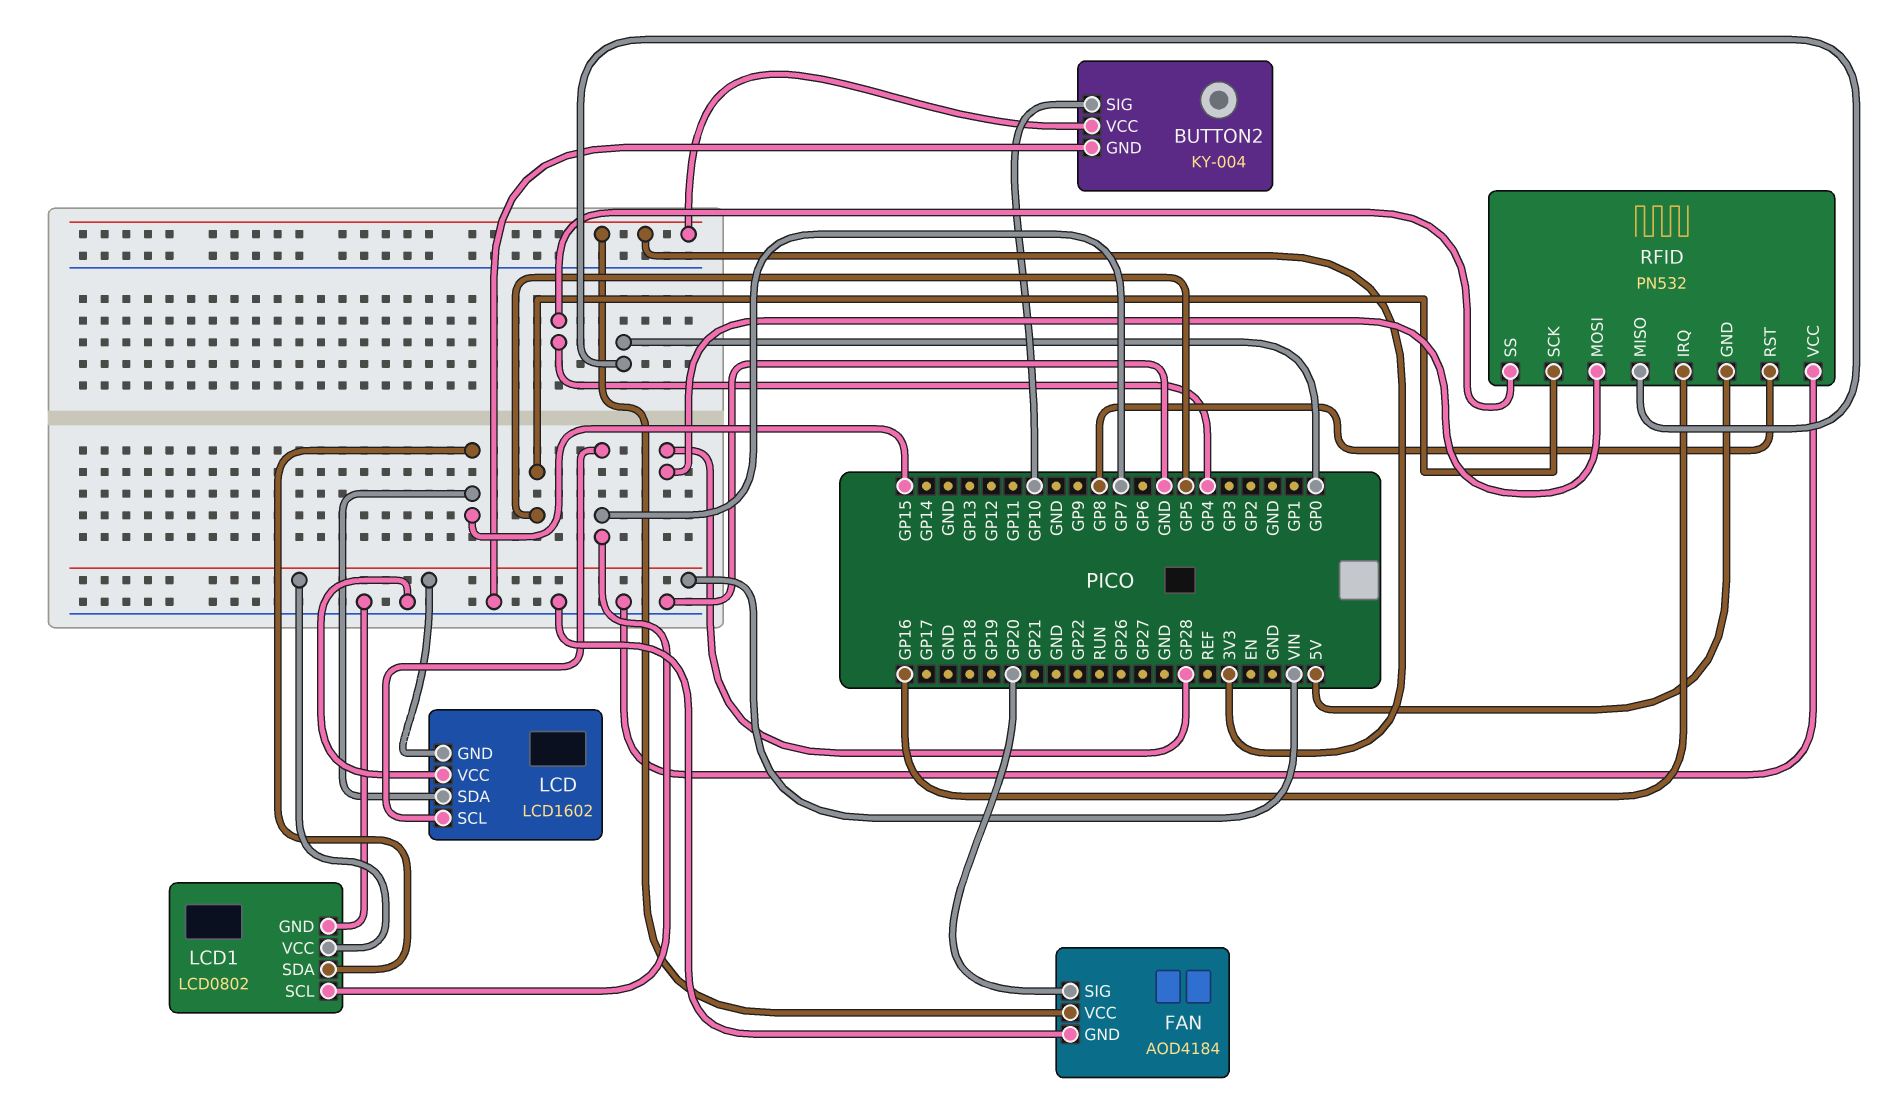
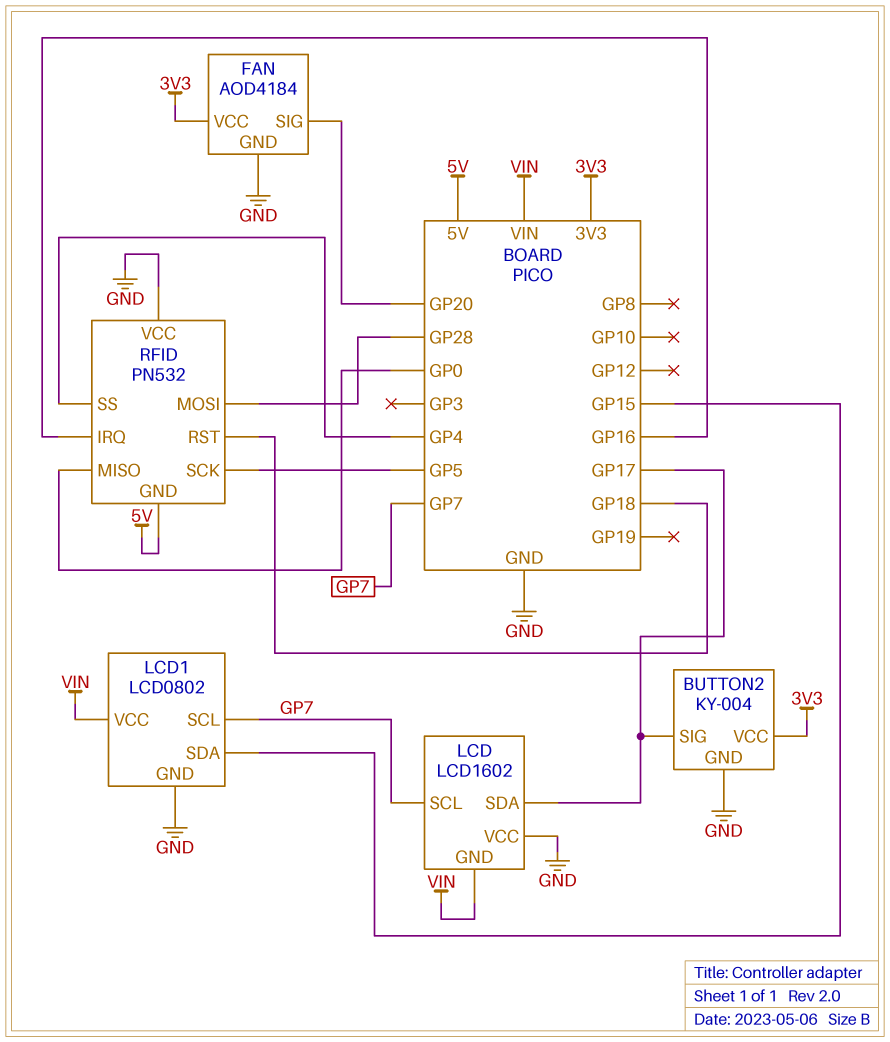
BUTTON2 pin SIG: GP10 -> GP17
LCD pin SDA: GP15 -> GP17
RFID pin RST: GP8 -> GP18

